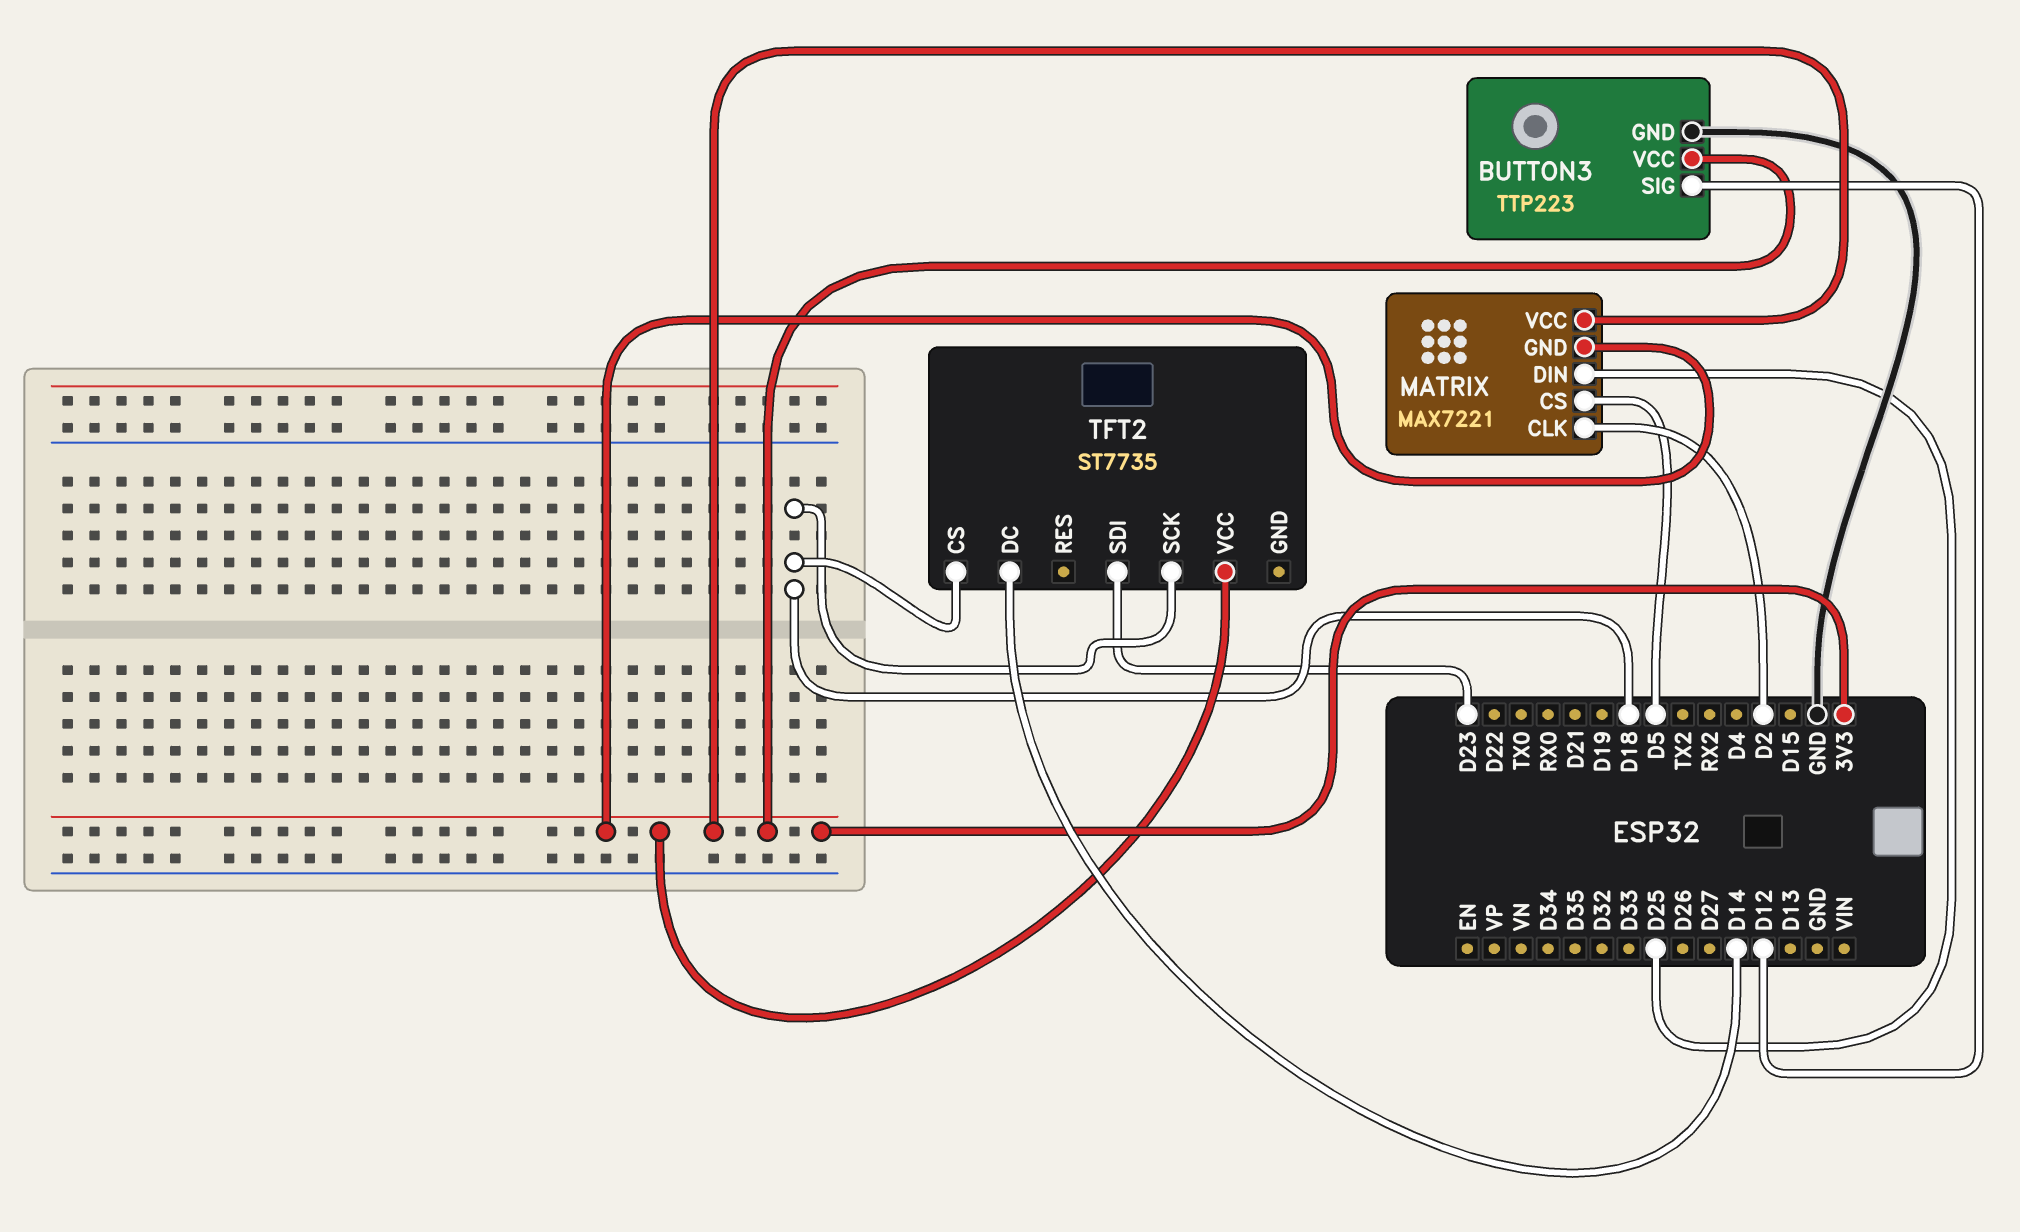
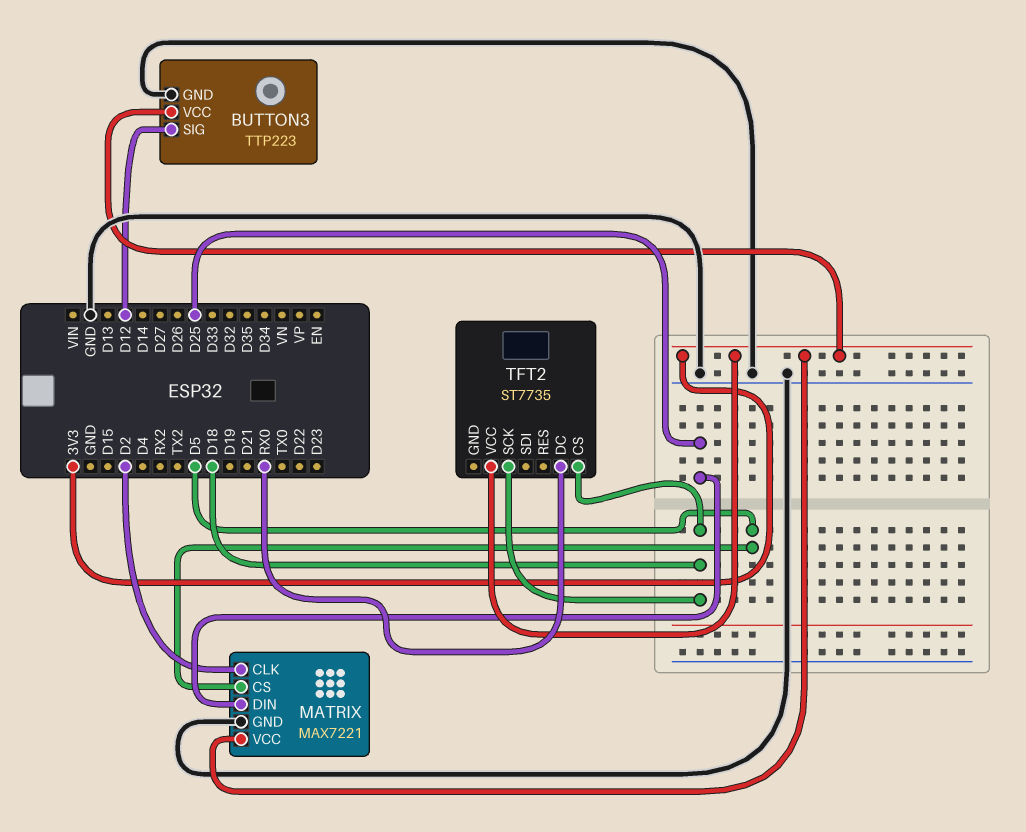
MATRIX pin GND: 3V3 -> GND
TFT2 pin DC: D14 -> RX0
TFT2 pin SDI: D23 -> none

